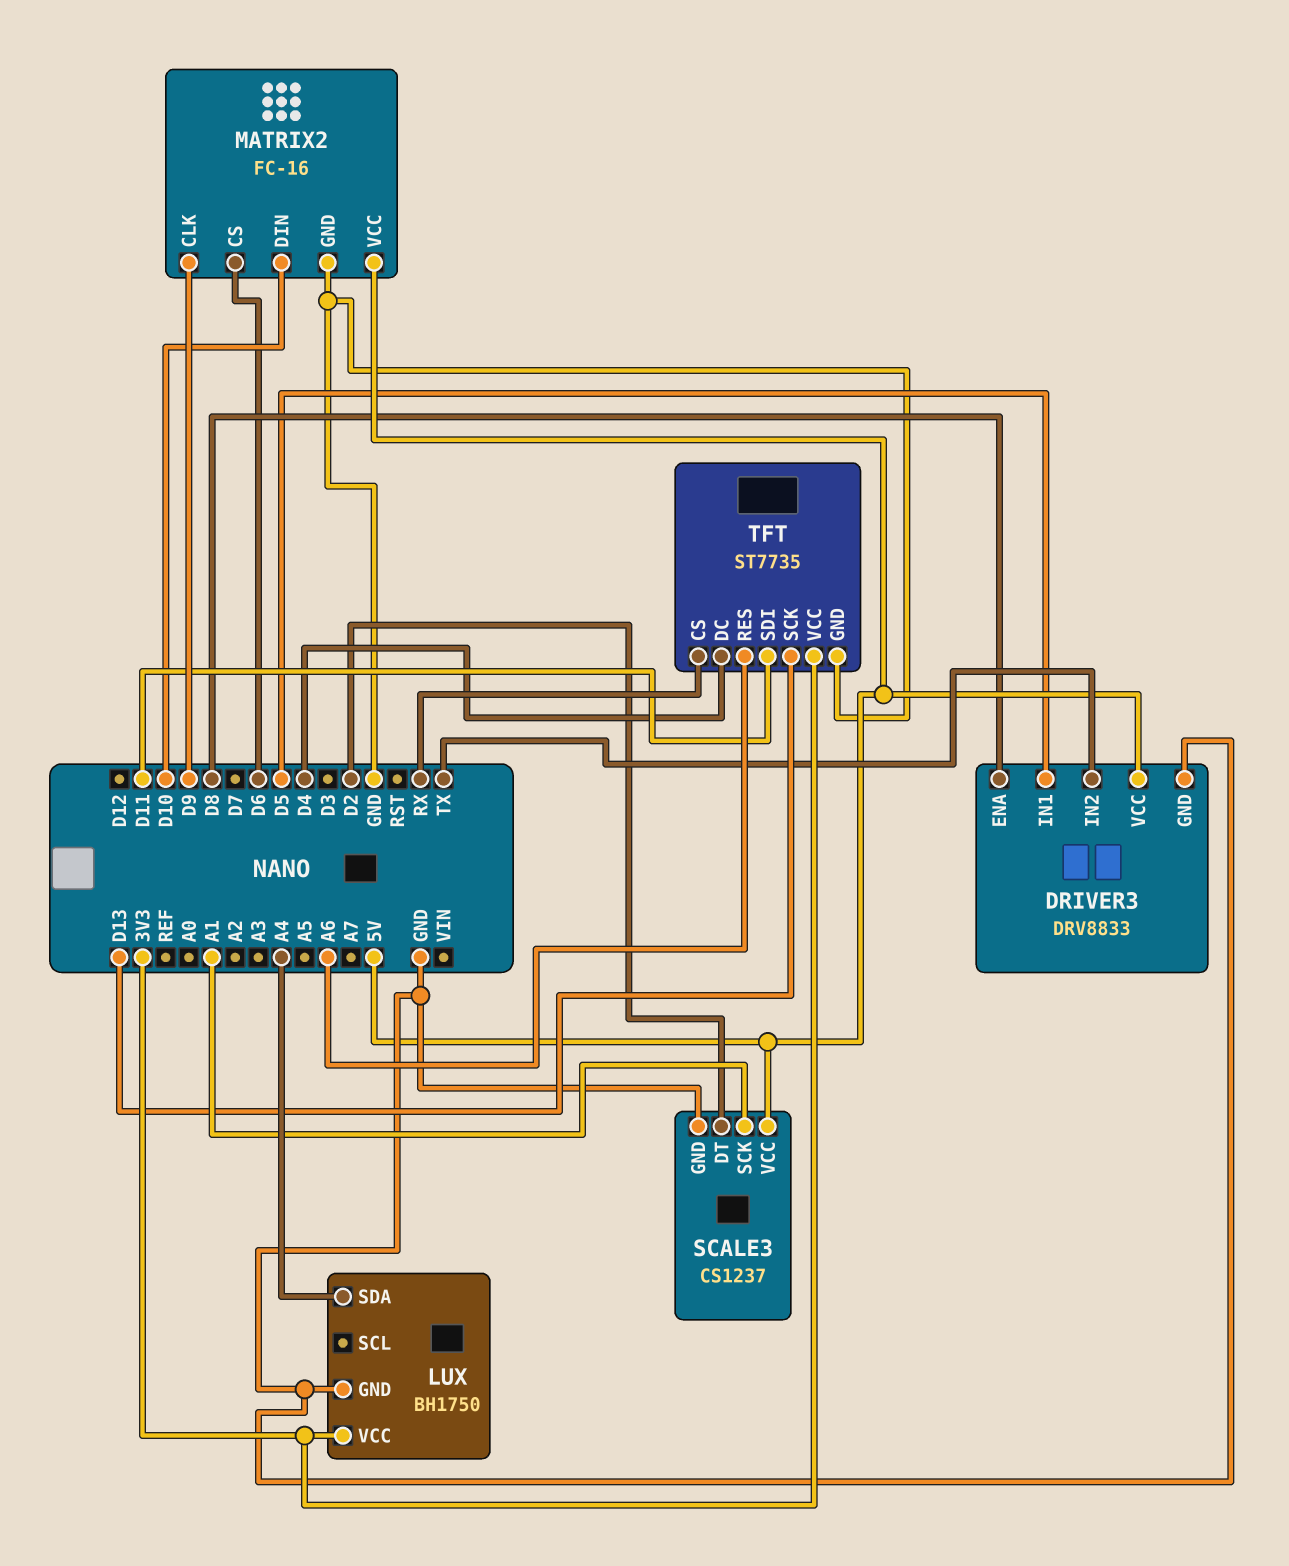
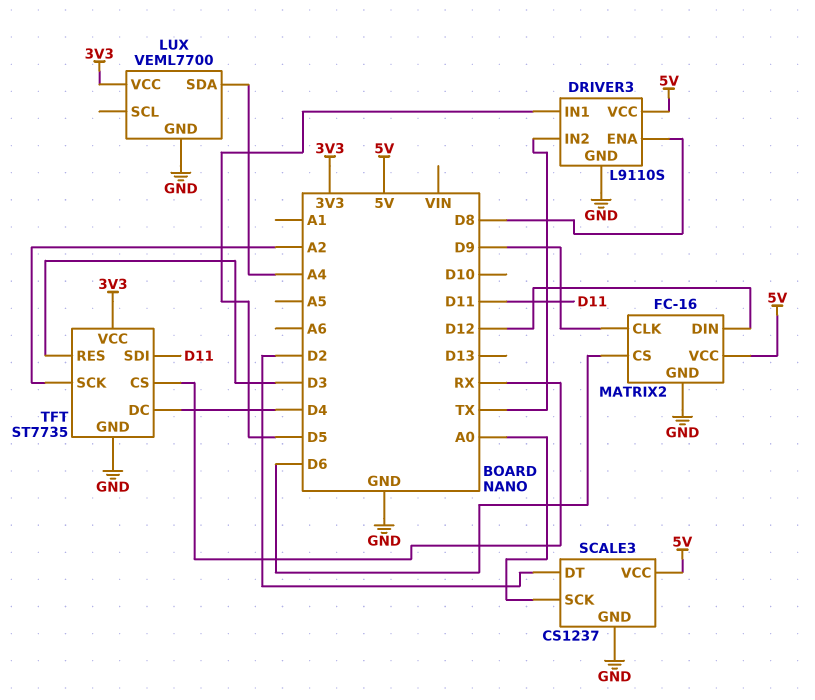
DRIVER3: DRV8833 -> L9110S
LUX: BH1750 -> VEML7700
MATRIX2 pin DIN: D10 -> D12
SCALE3 pin SCK: A1 -> A0
TFT pin RES: A6 -> D3
TFT pin SCK: D13 -> A2

